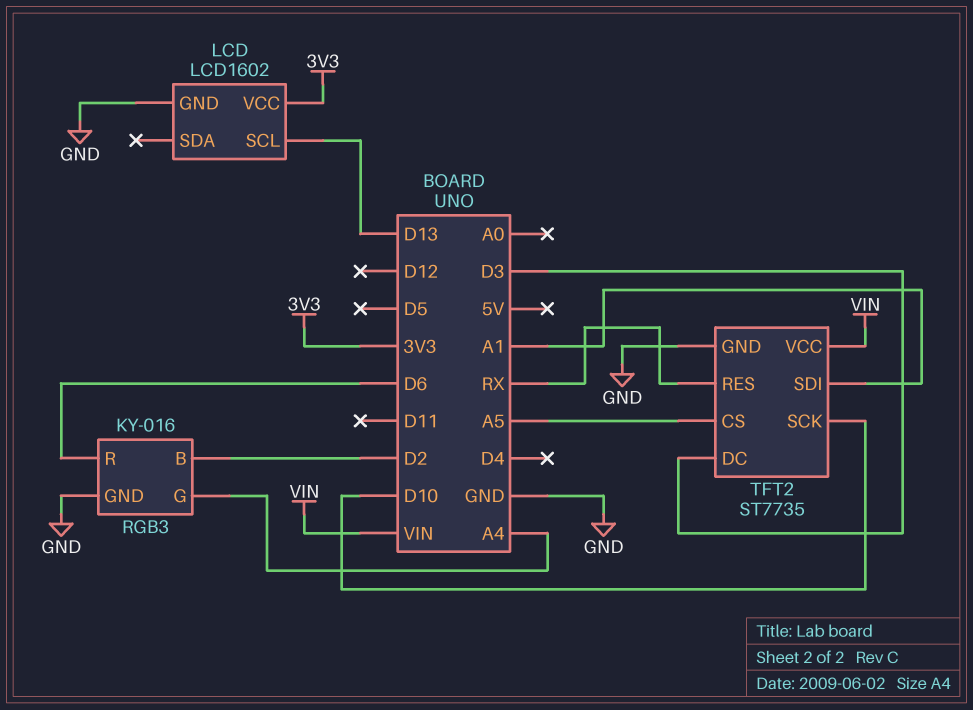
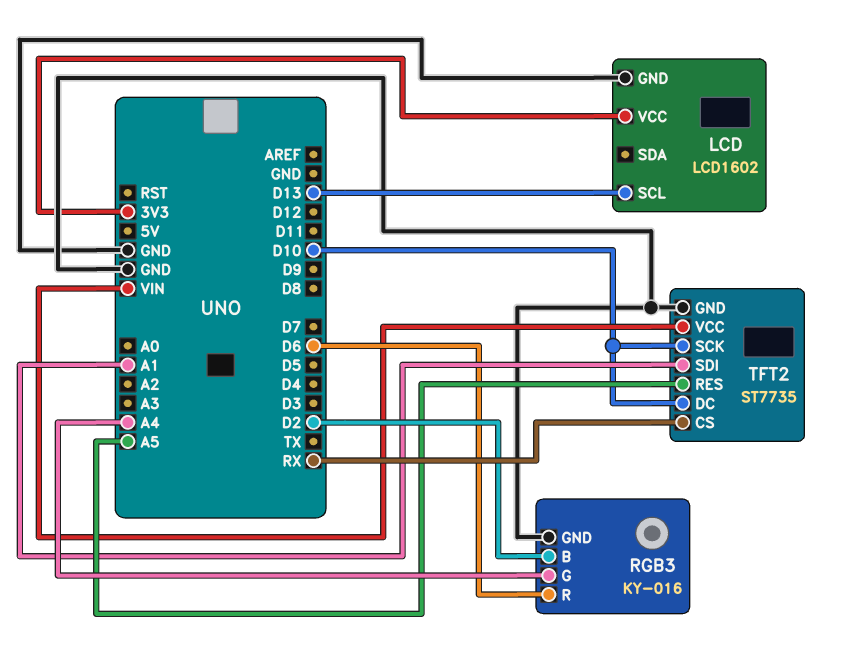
TFT2 pin CS: A5 -> RX
TFT2 pin DC: D3 -> D10
TFT2 pin RES: RX -> A5

